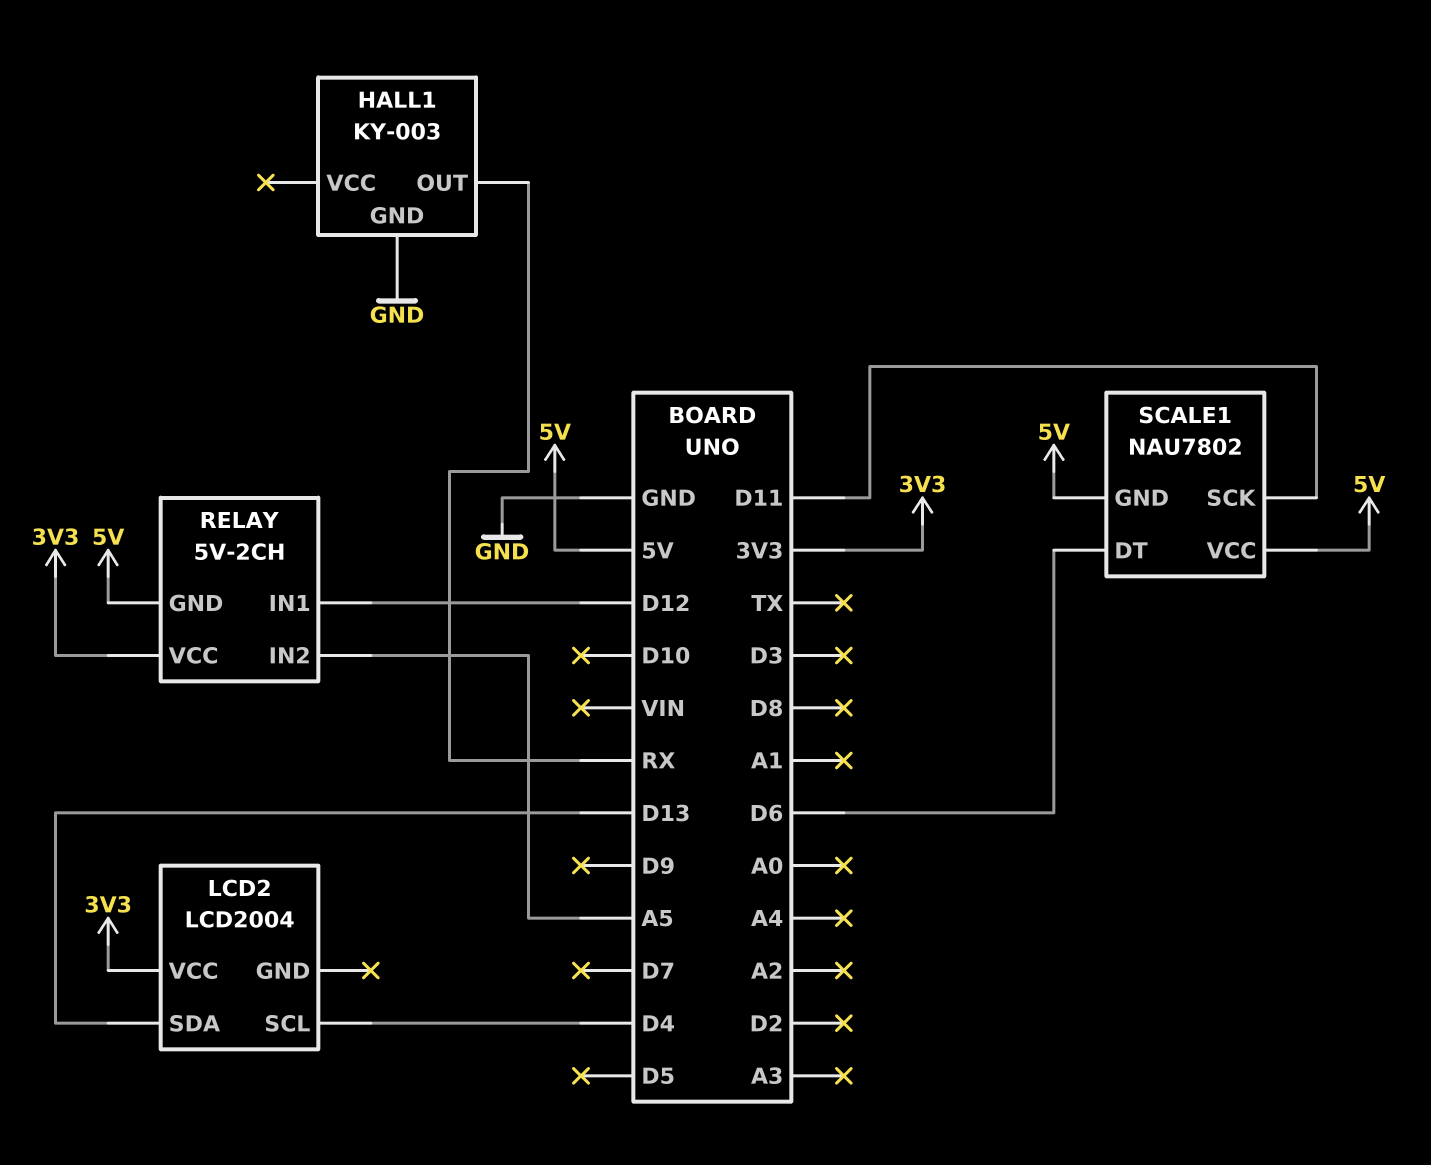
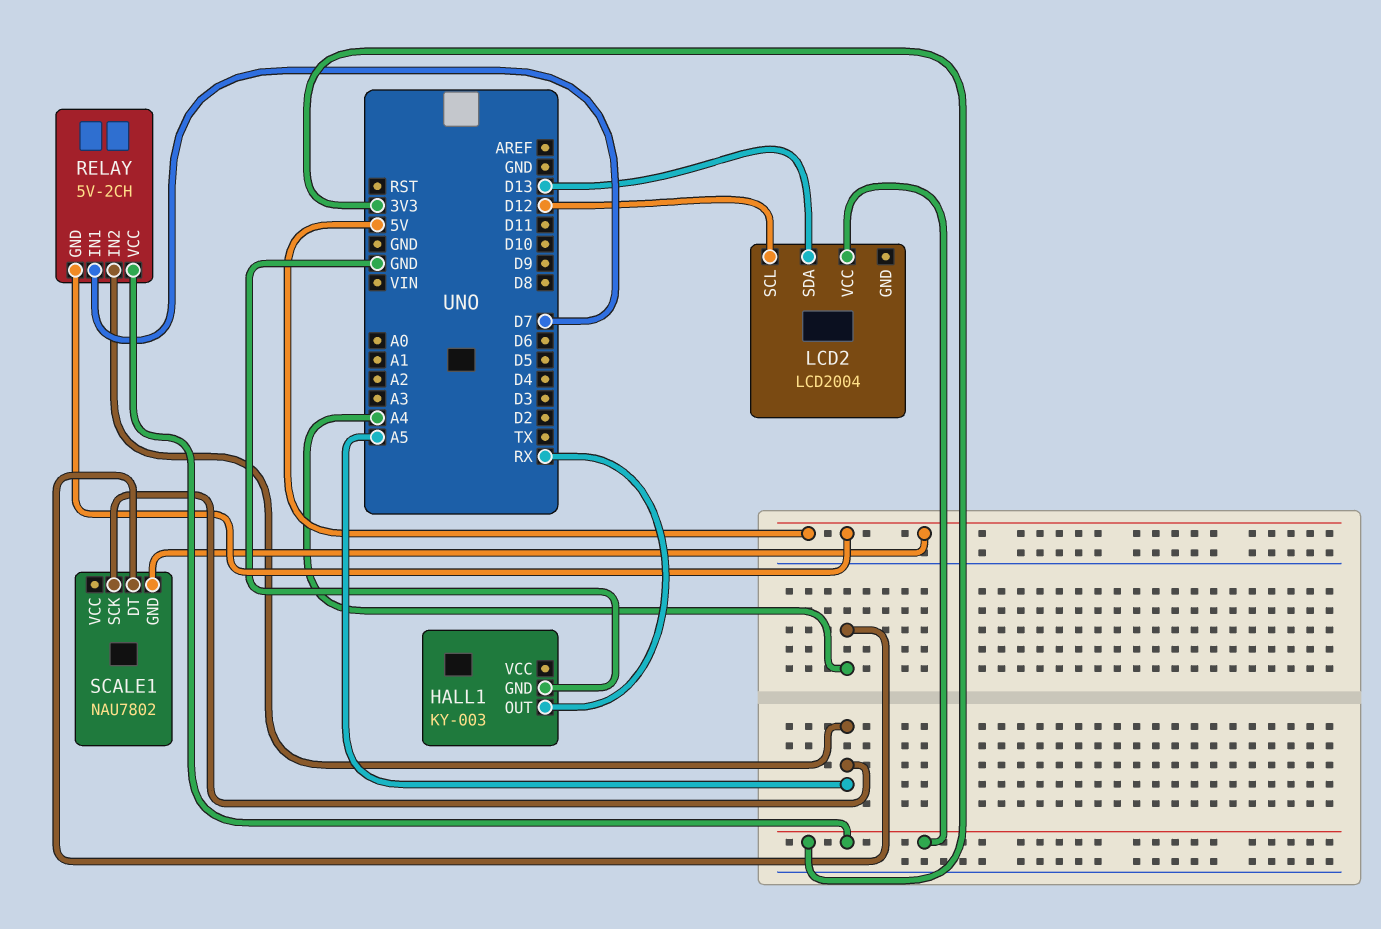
LCD2 pin SCL: D4 -> D12
RELAY pin IN1: D12 -> D7
SCALE1 pin DT: D6 -> A4
SCALE1 pin SCK: D11 -> A5
SCALE1 pin VCC: 5V -> none

